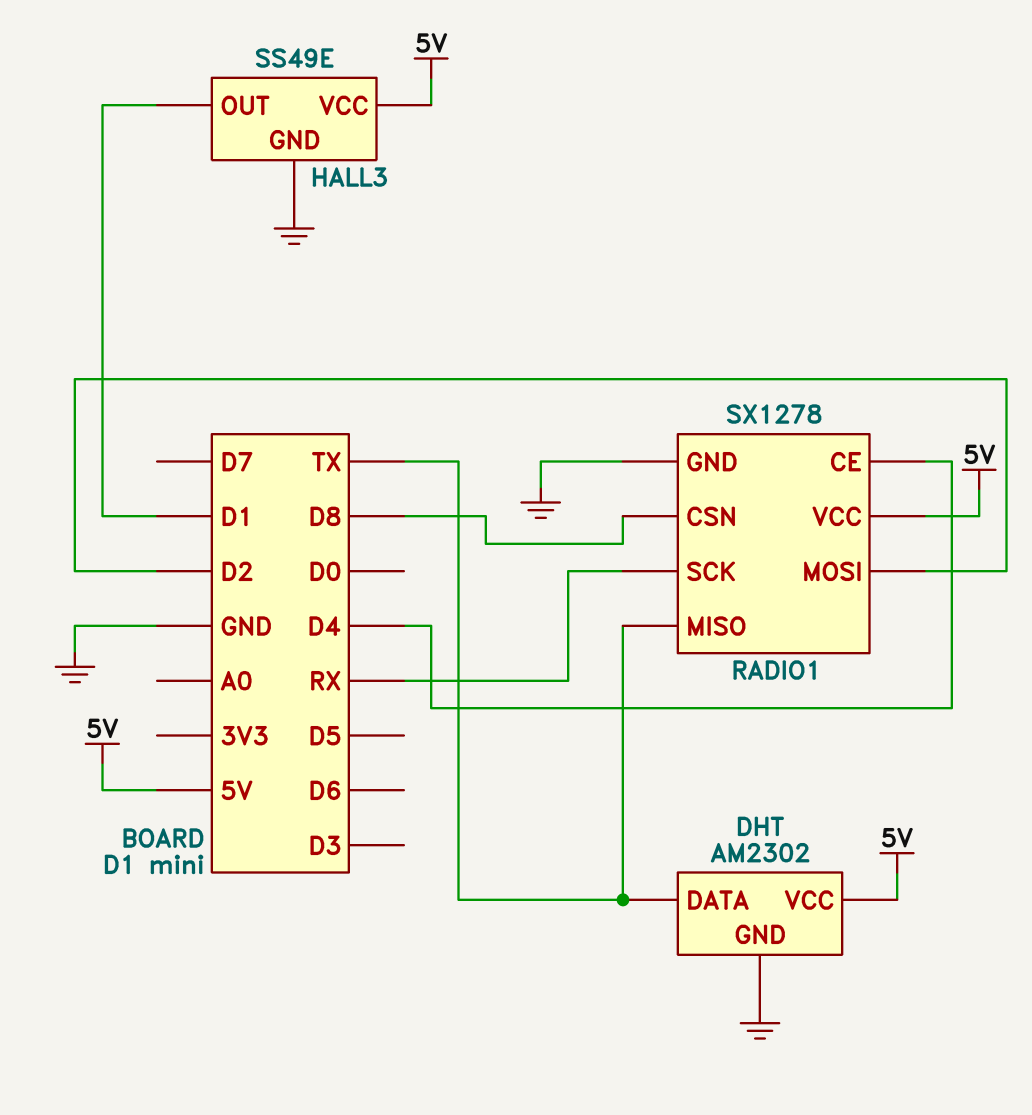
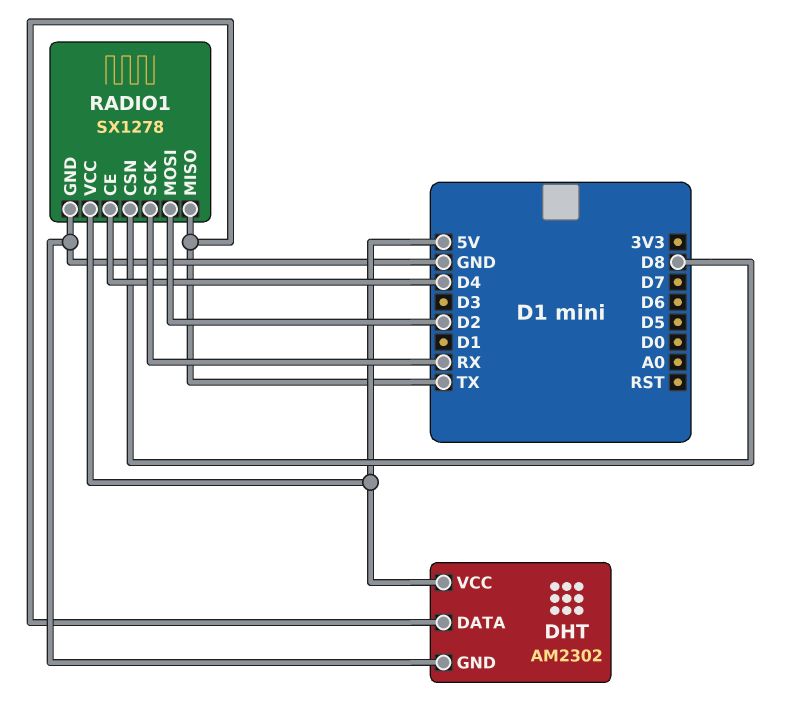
HALL3: SS49E -> none
HALL3 pin GND: GND -> none
HALL3 pin OUT: D1 -> none
HALL3 pin VCC: 5V -> none

